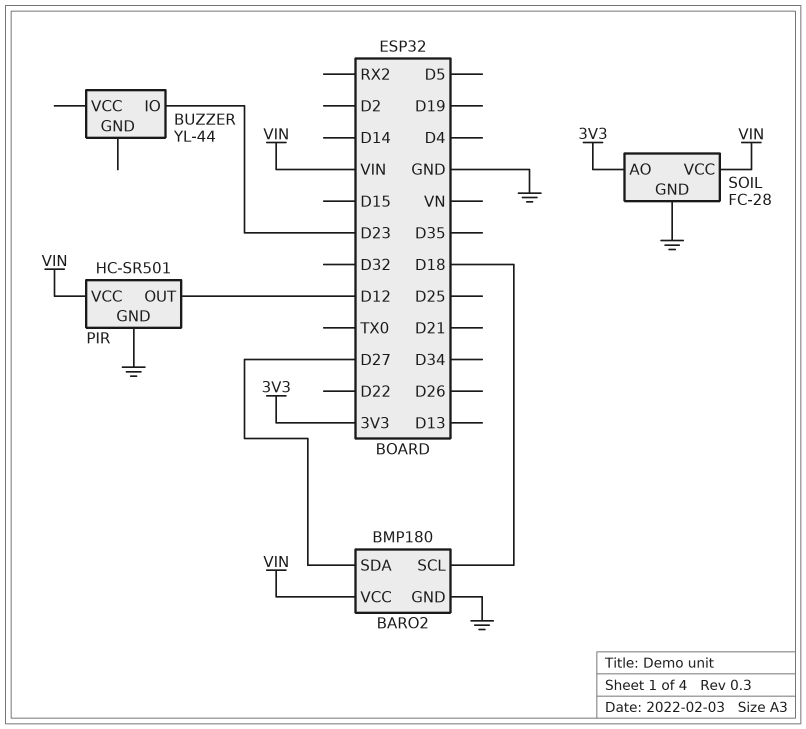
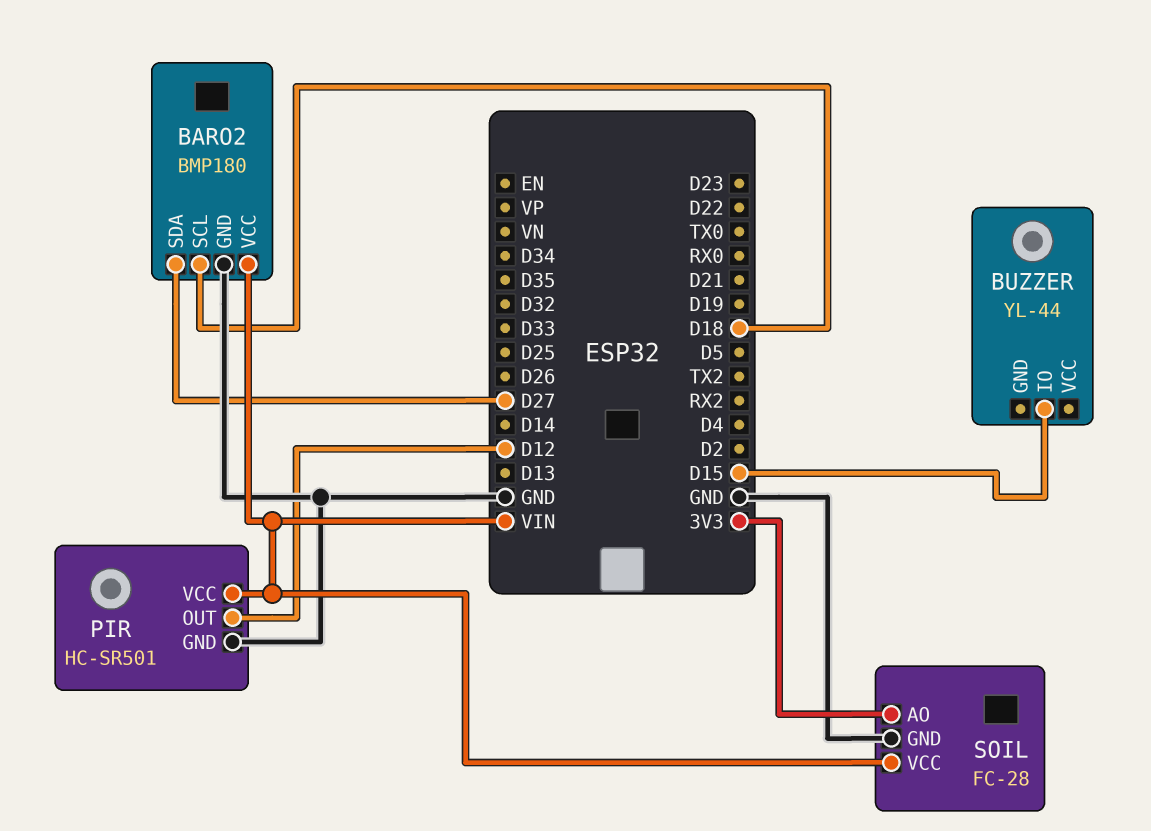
BUZZER pin IO: D23 -> D15

